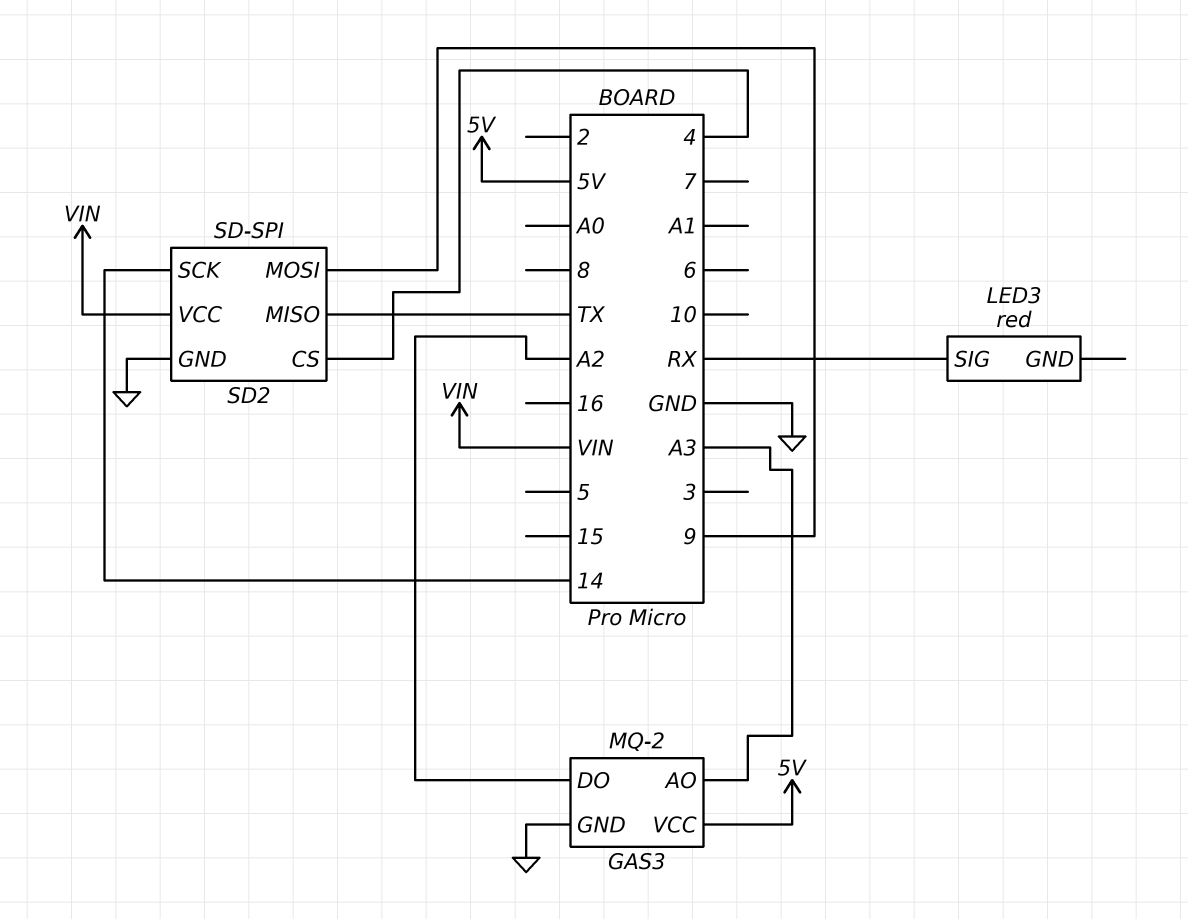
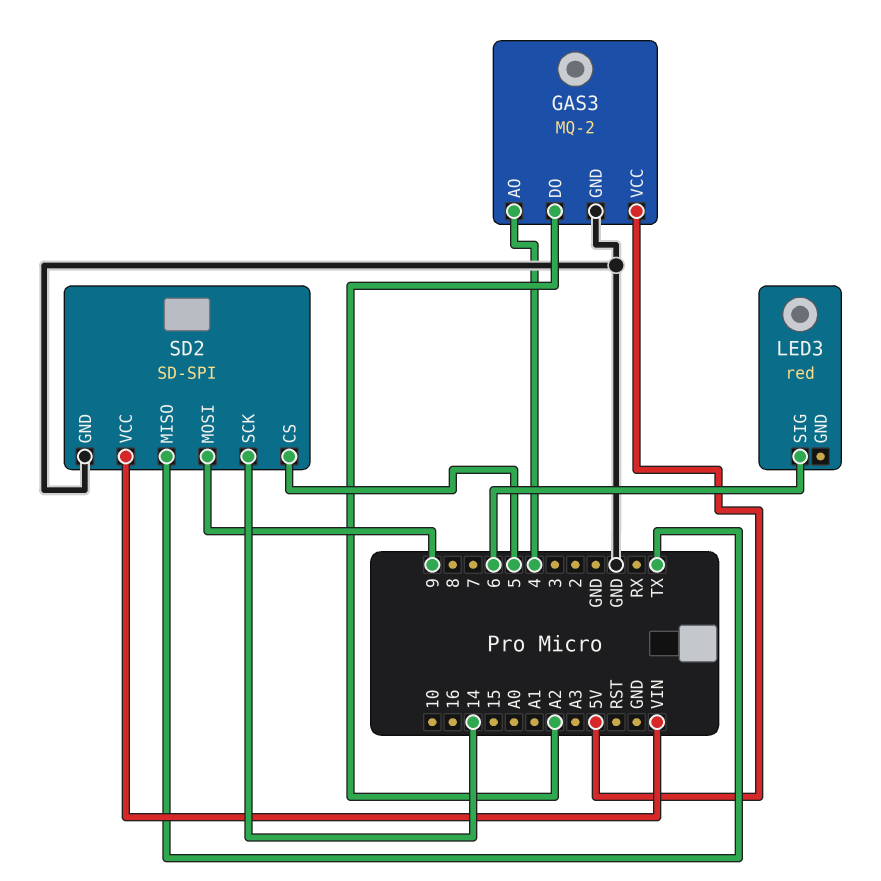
GAS3 pin AO: A3 -> 4
LED3 pin SIG: RX -> 6
SD2 pin CS: 4 -> 5

